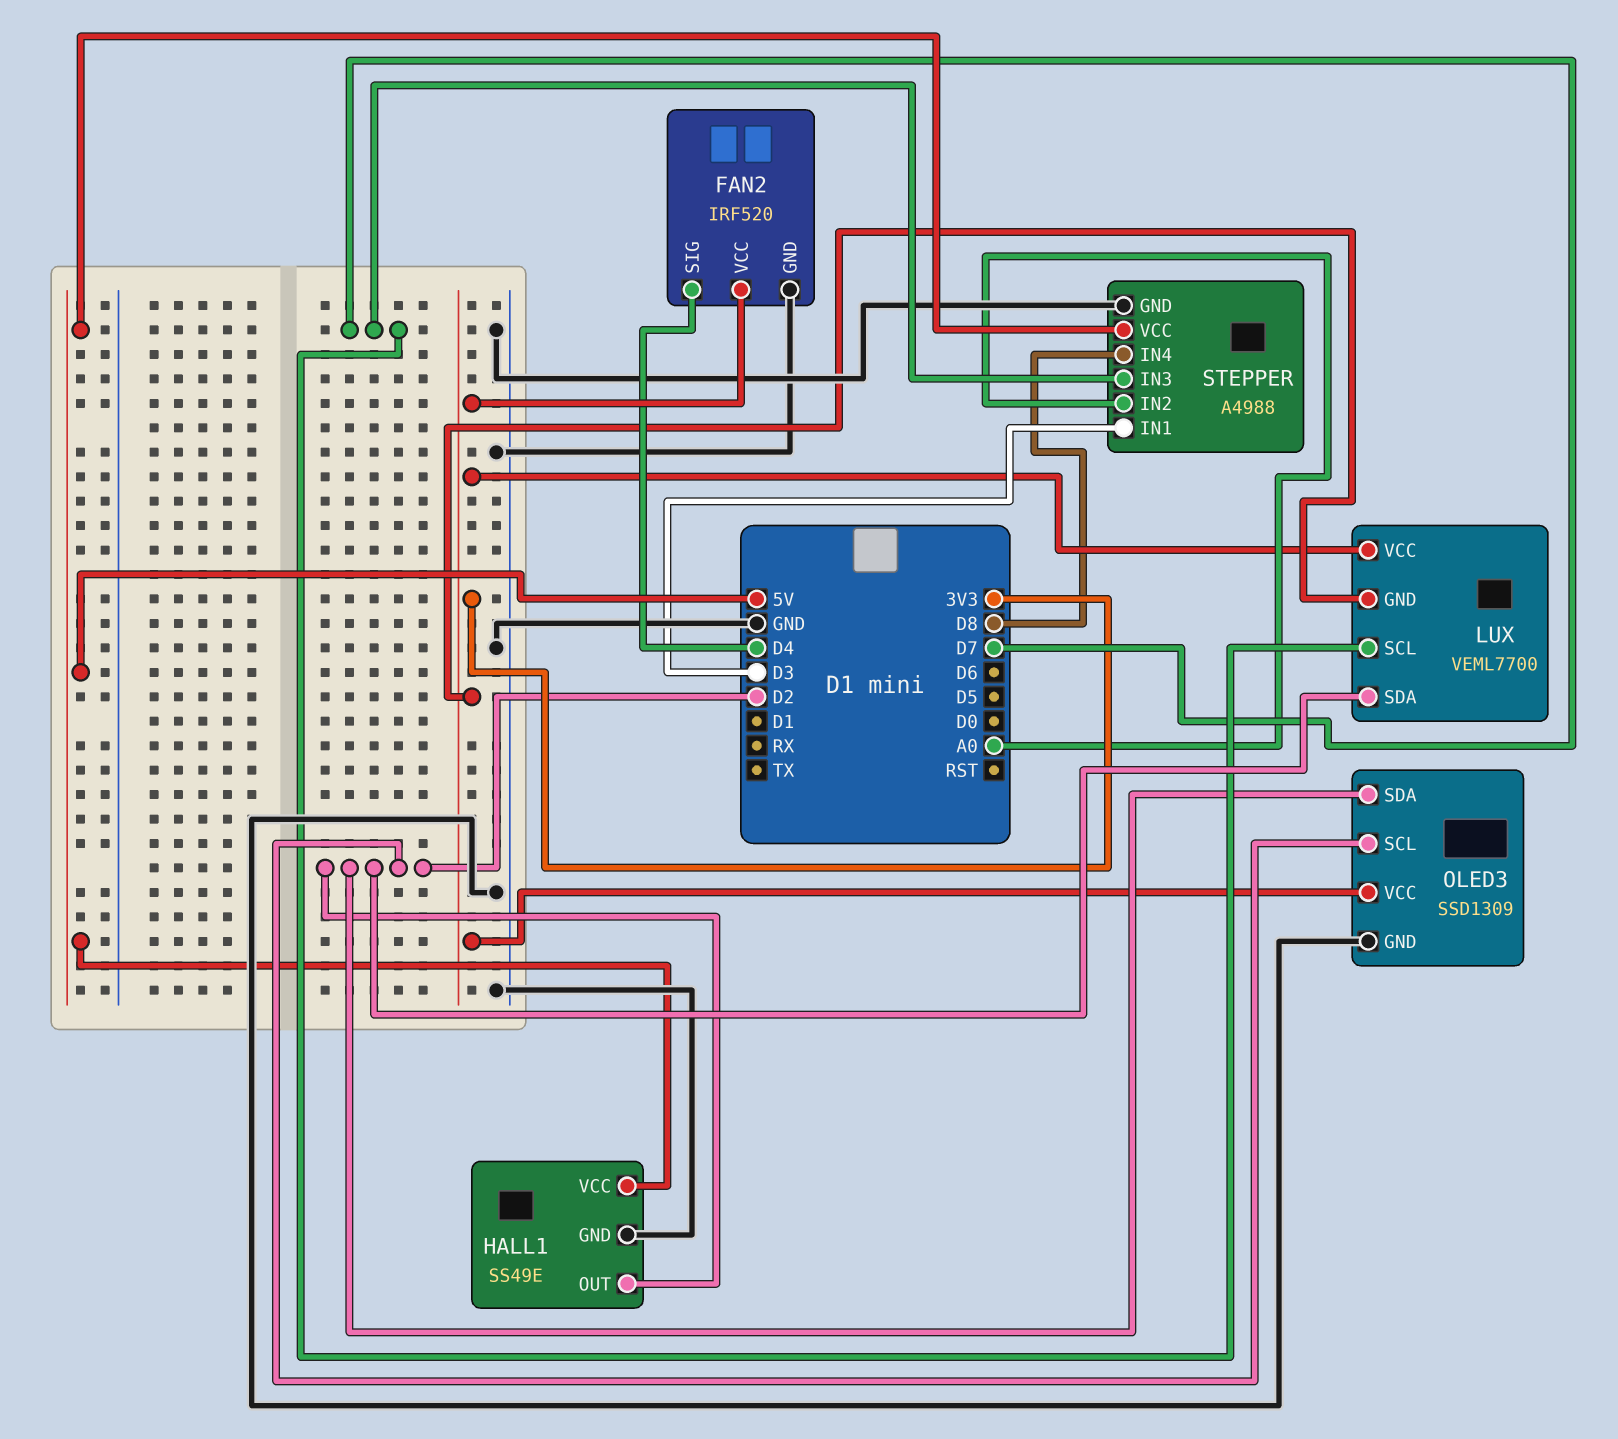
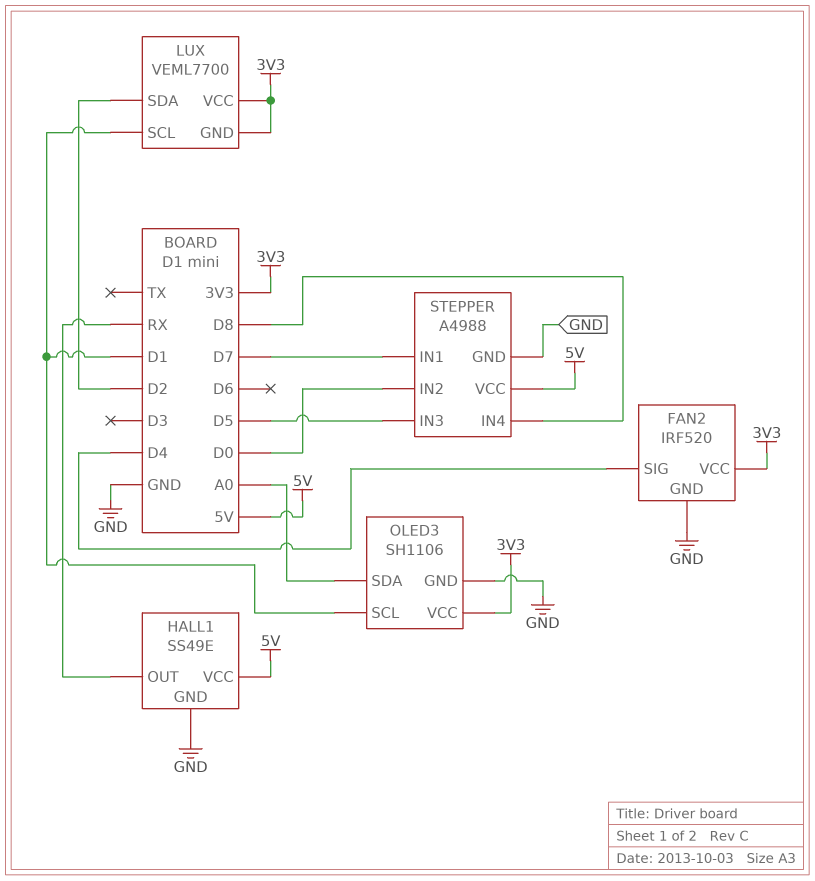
HALL1 pin OUT: D2 -> RX
LUX pin SCL: D7 -> D1
OLED3: SSD1309 -> SH1106
OLED3 pin SCL: D2 -> D1
OLED3 pin SDA: D2 -> A0
STEPPER pin IN1: D3 -> D7
STEPPER pin IN2: A0 -> D0
STEPPER pin IN3: D7 -> D5

